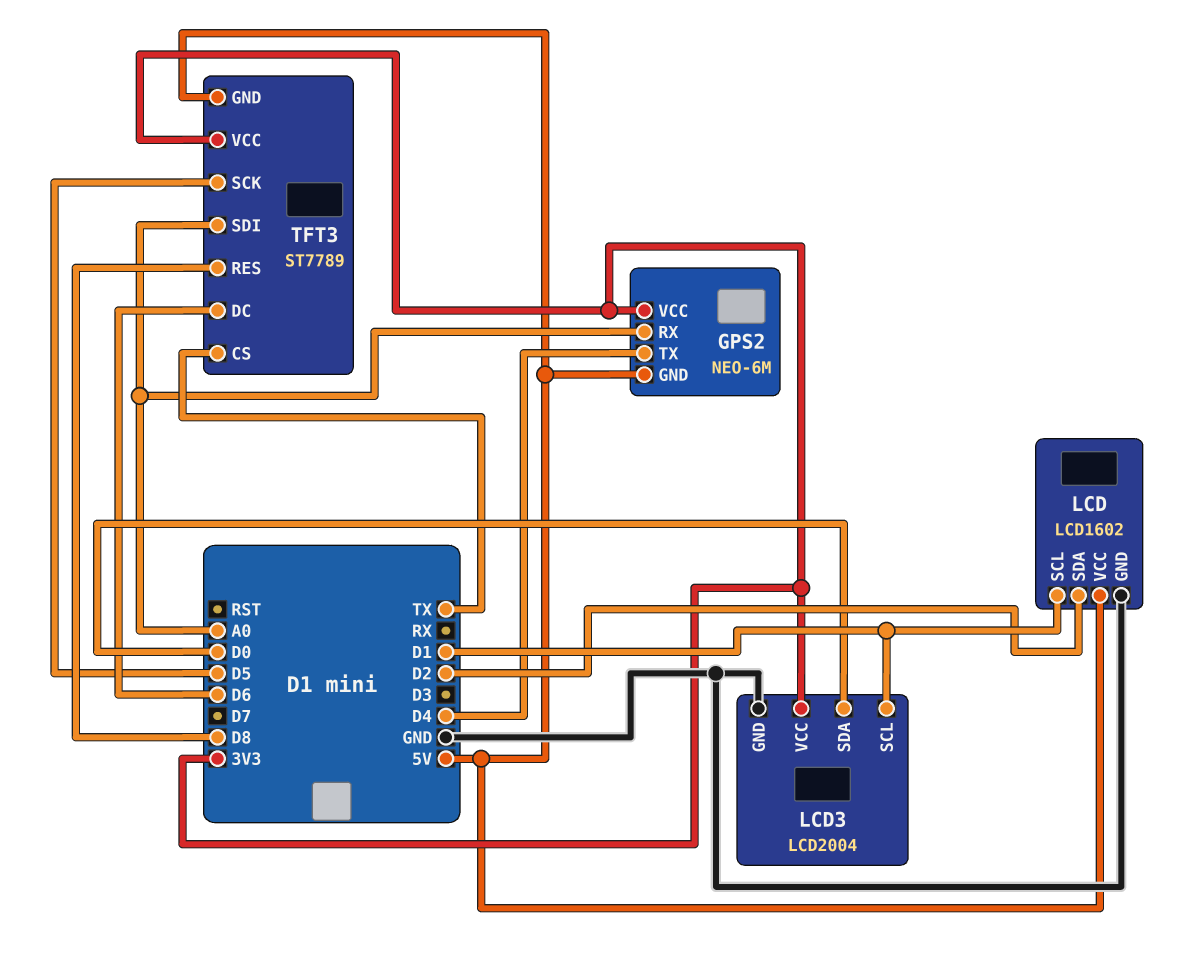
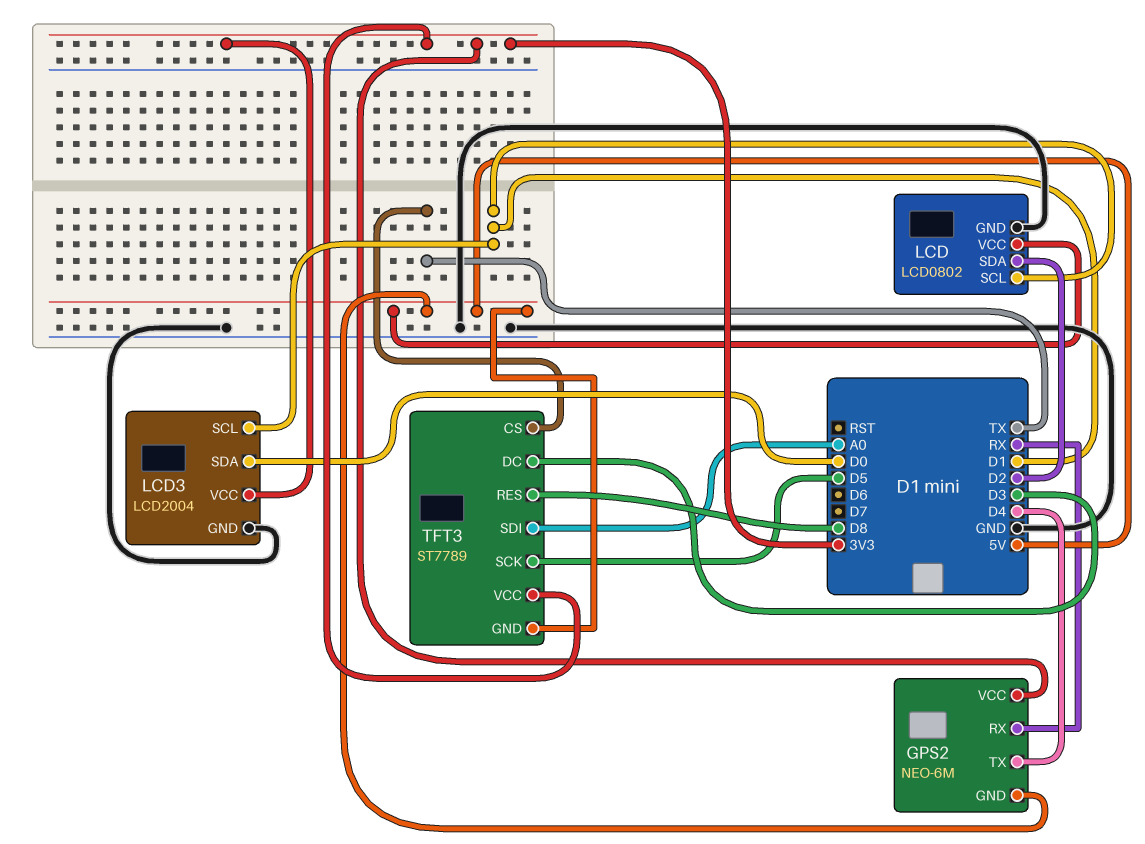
GPS2 pin RX: A0 -> RX
LCD: LCD1602 -> LCD0802
TFT3 pin DC: D6 -> D3

